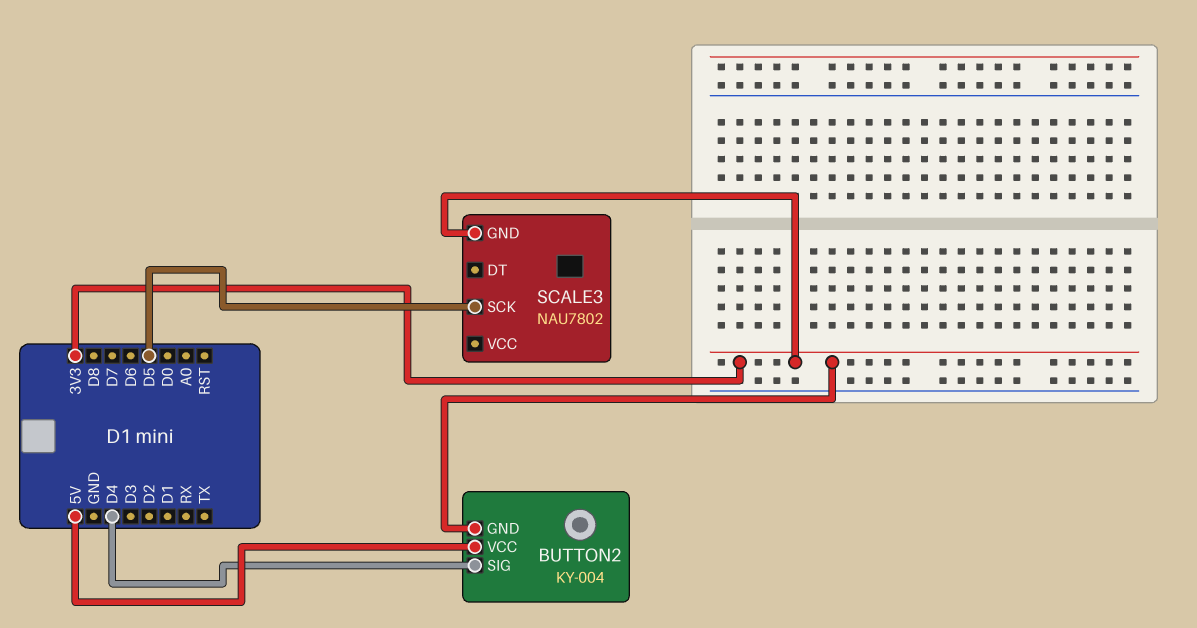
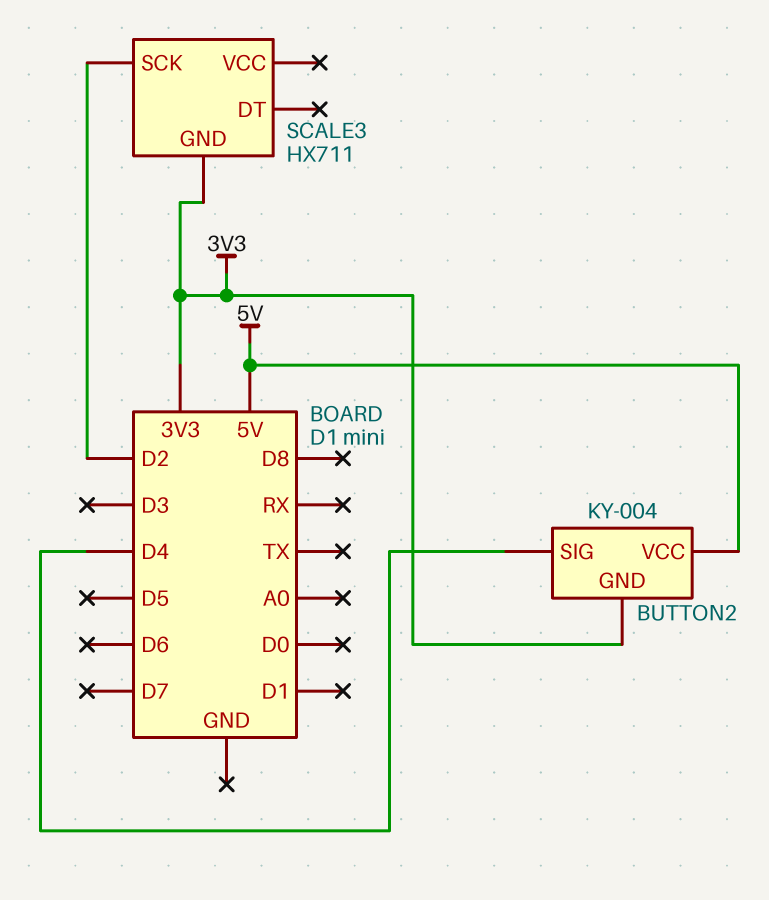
SCALE3: NAU7802 -> HX711
SCALE3 pin SCK: D5 -> D2

